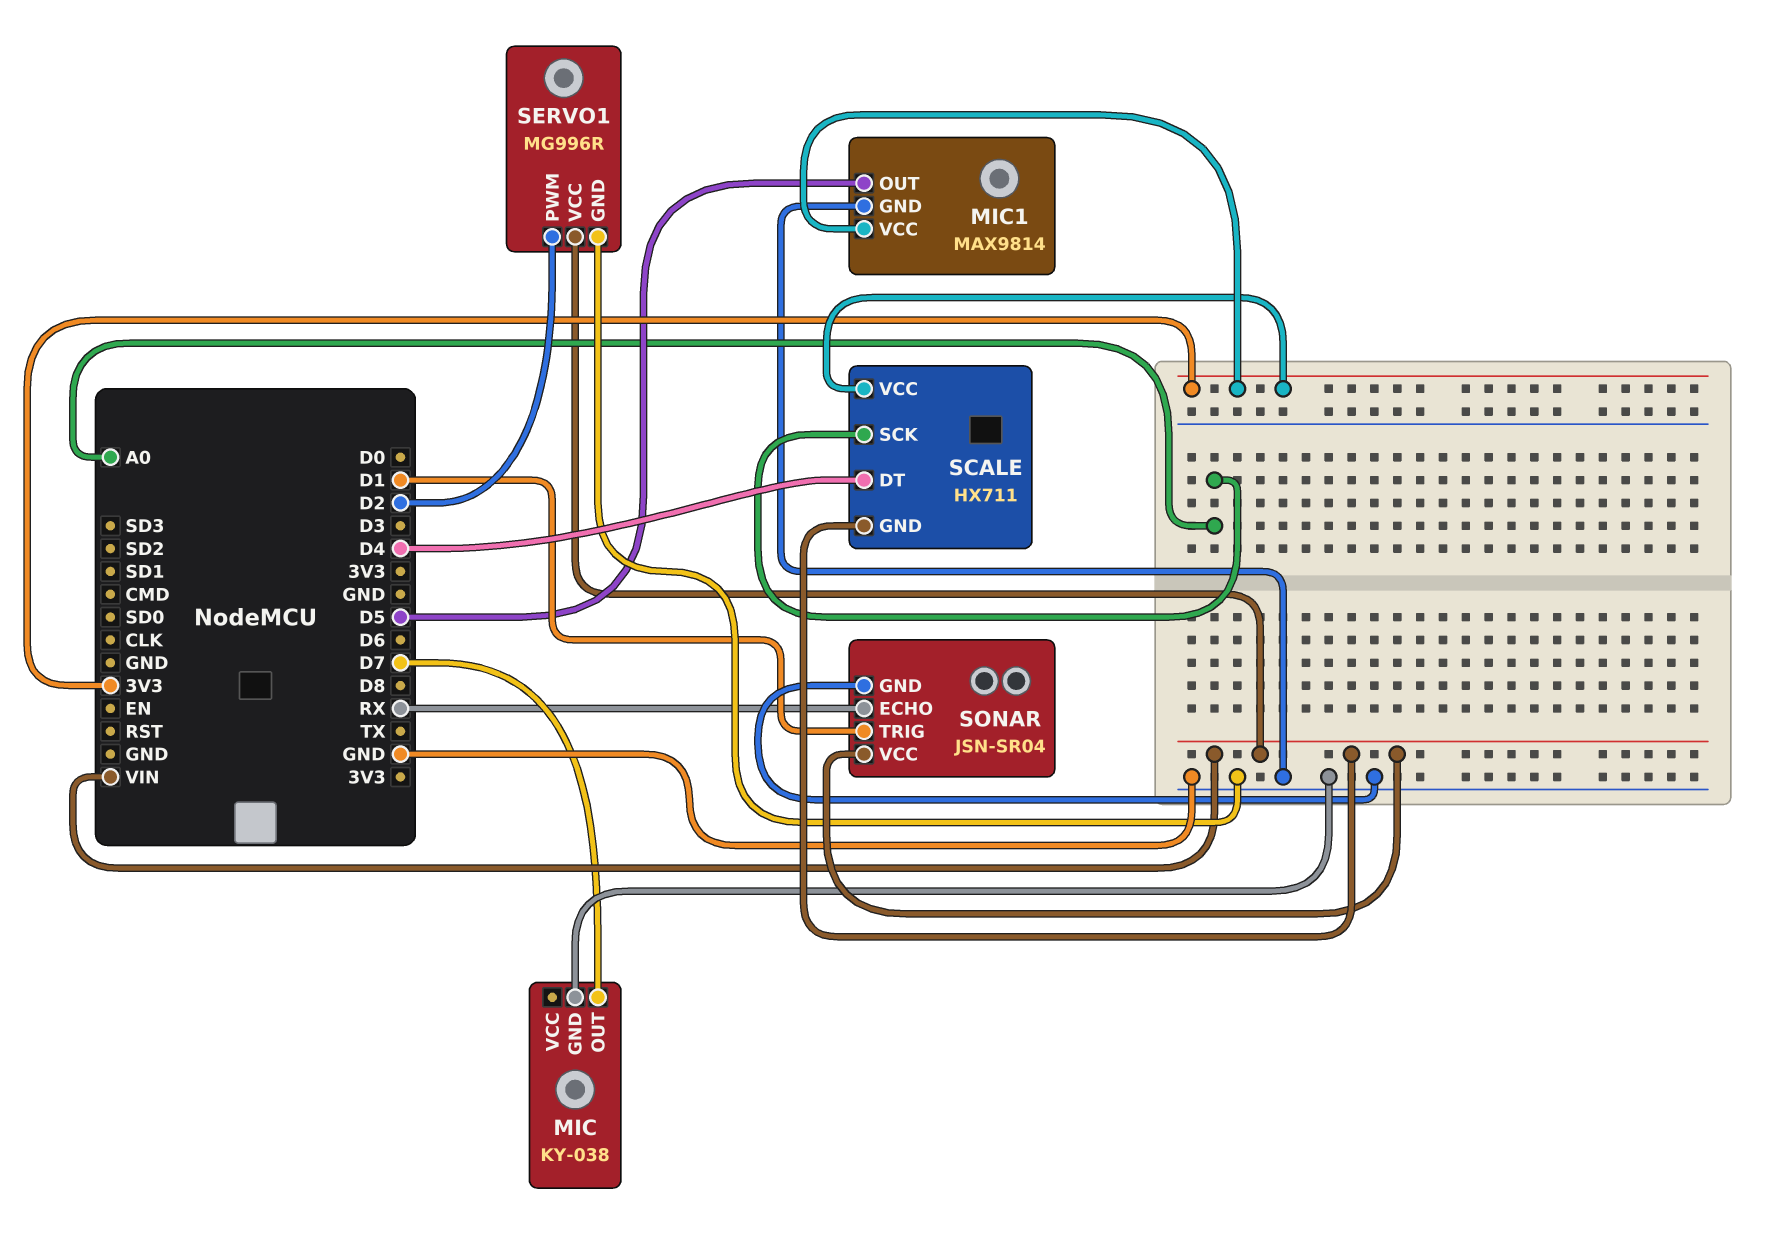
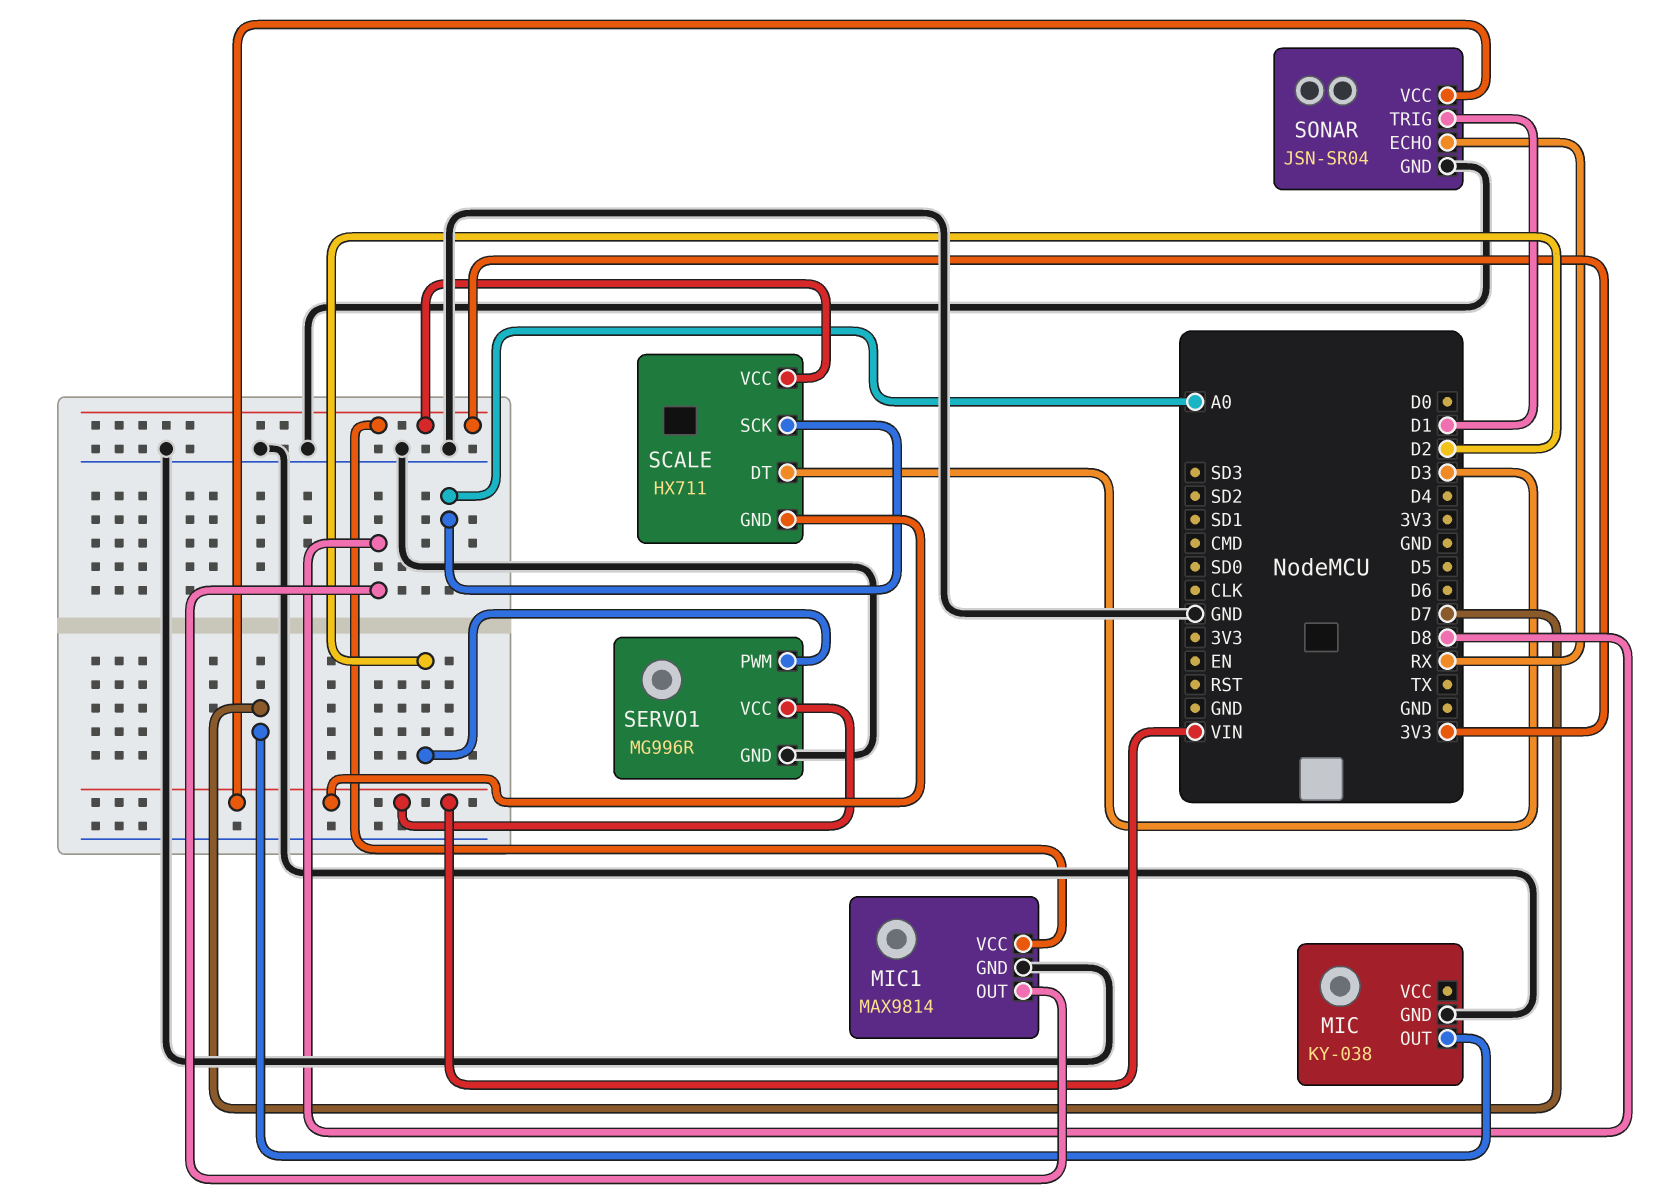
MIC1 pin OUT: D5 -> D8
SCALE pin DT: D4 -> D3

